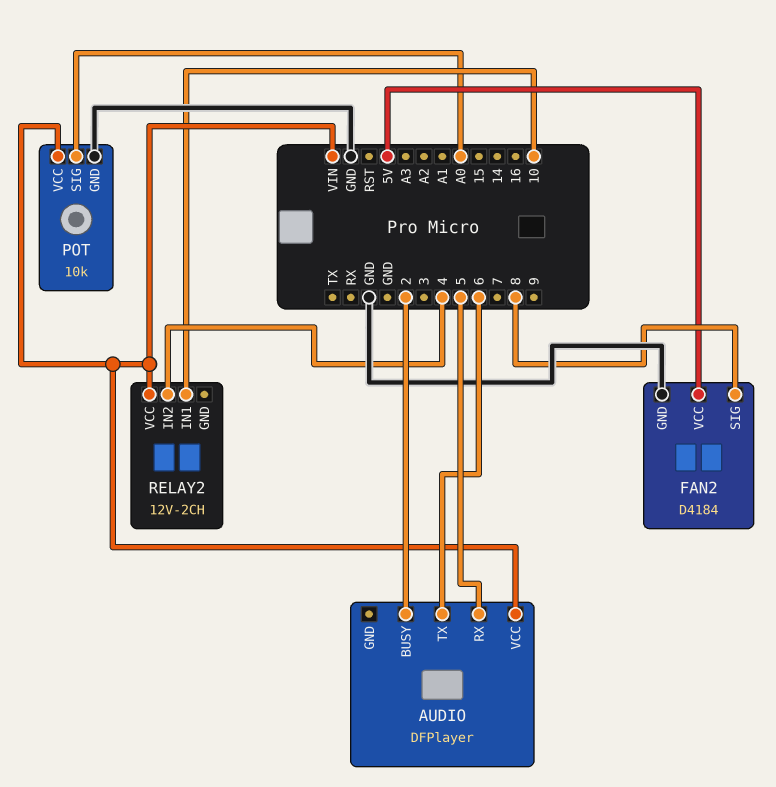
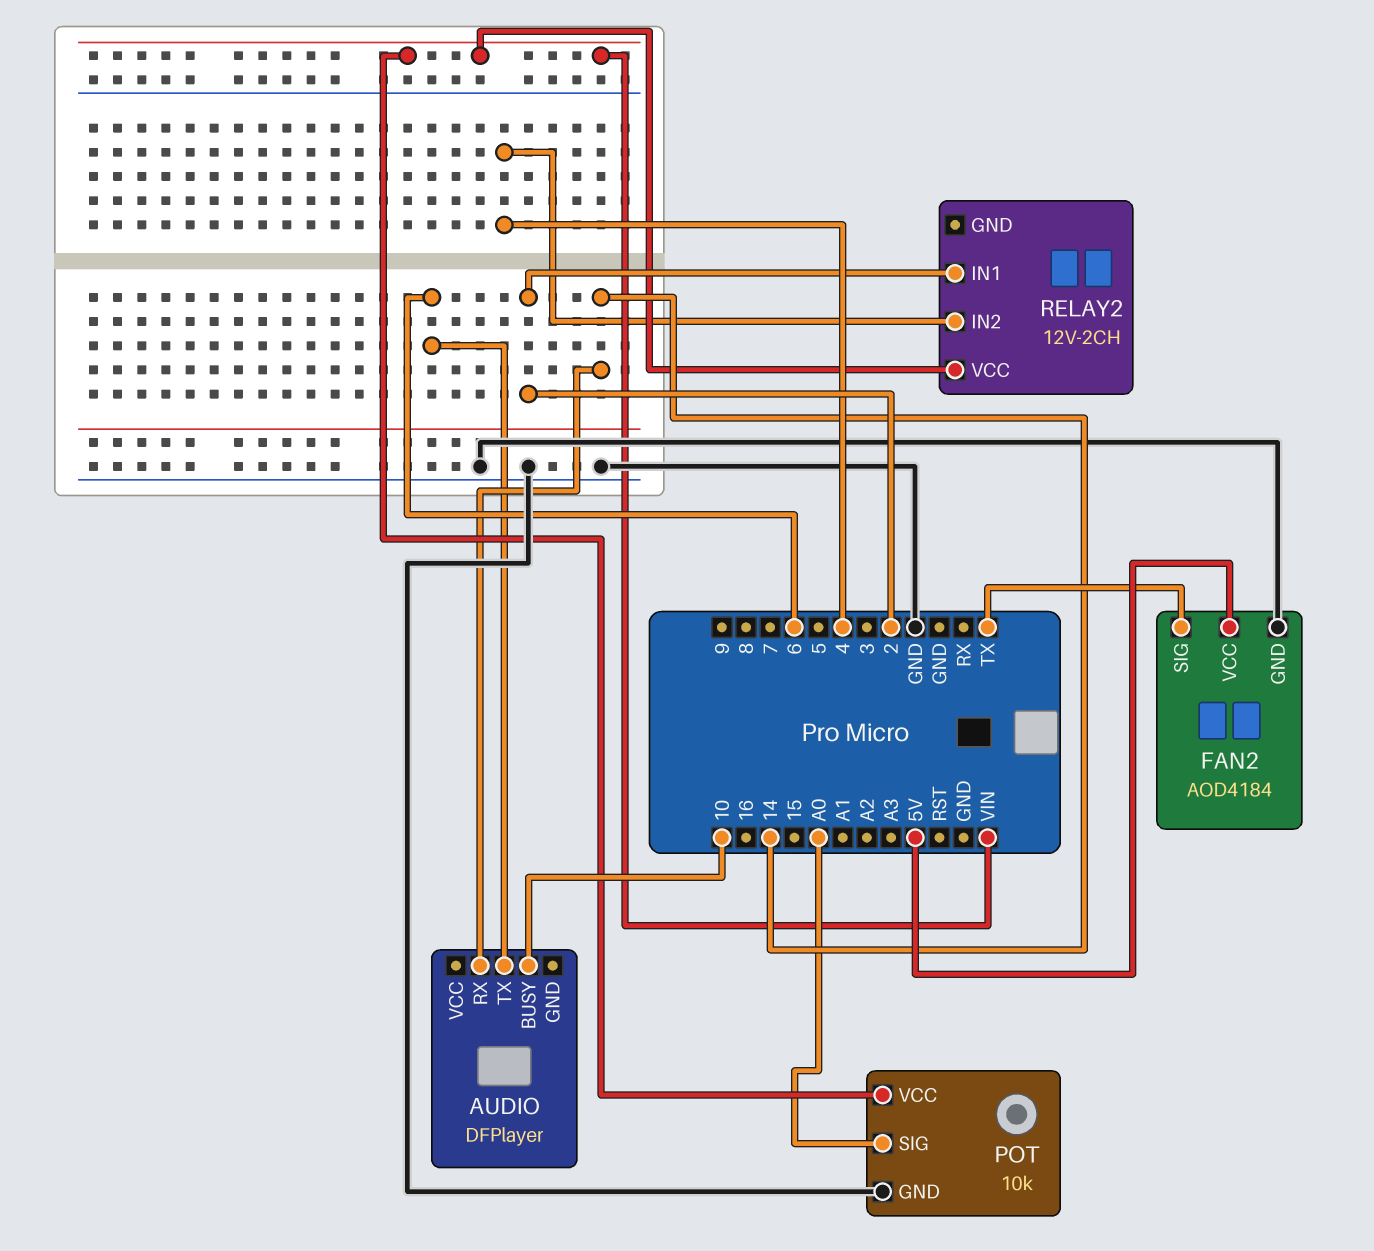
AUDIO pin BUSY: 2 -> 10
AUDIO pin RX: 5 -> 14
AUDIO pin VCC: VIN -> none
FAN2: D4184 -> AOD4184
FAN2 pin SIG: 8 -> TX
RELAY2 pin IN1: 10 -> 2

